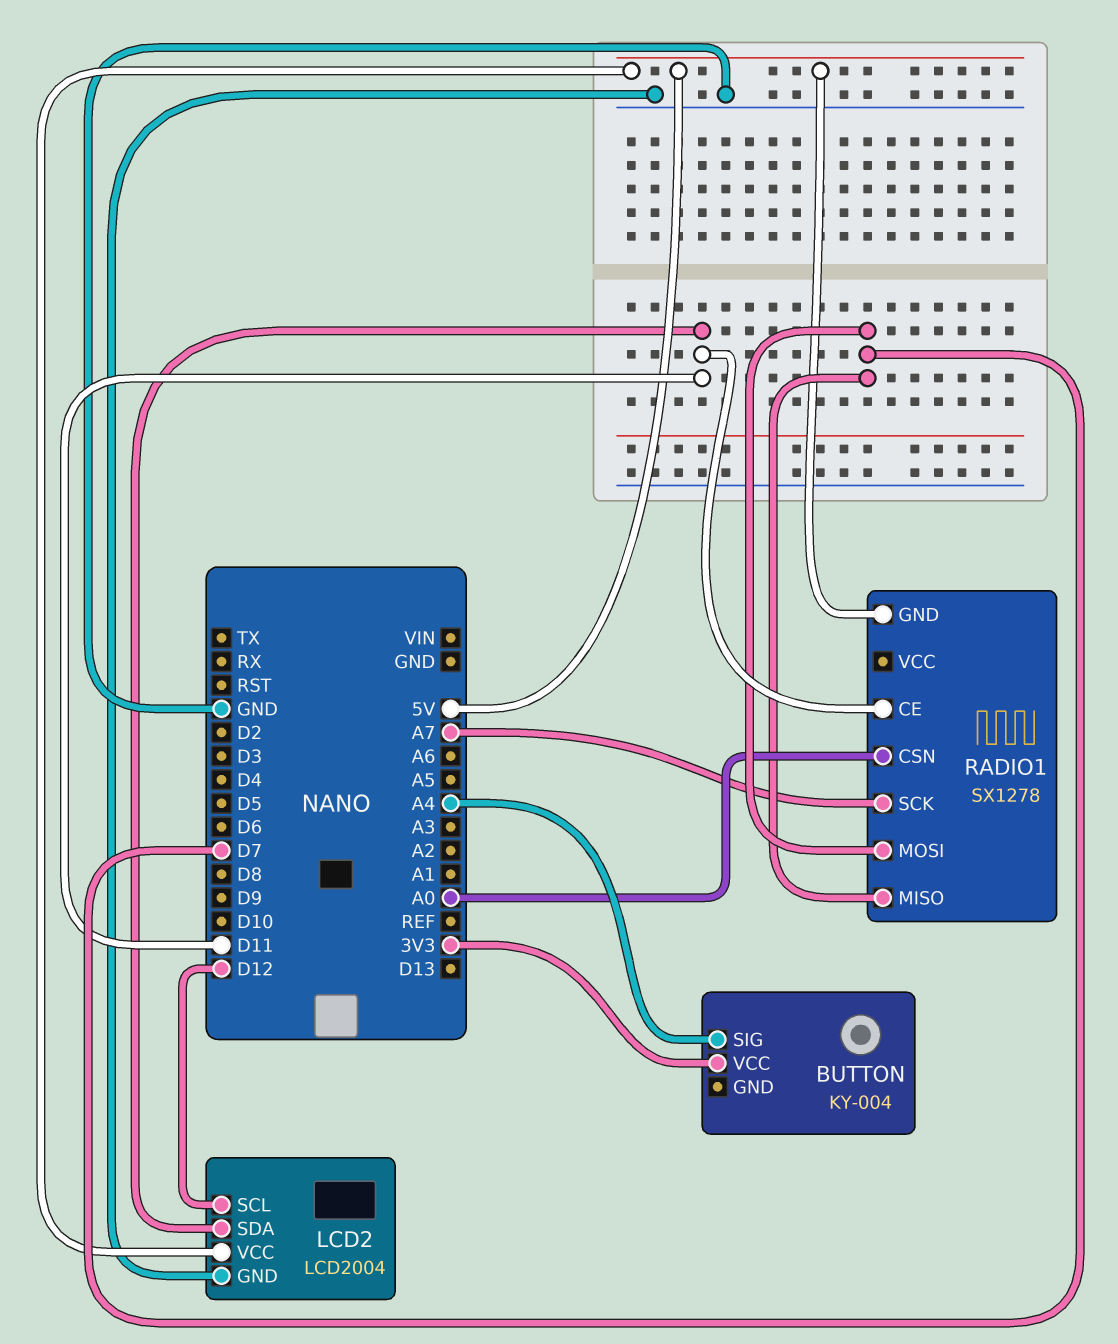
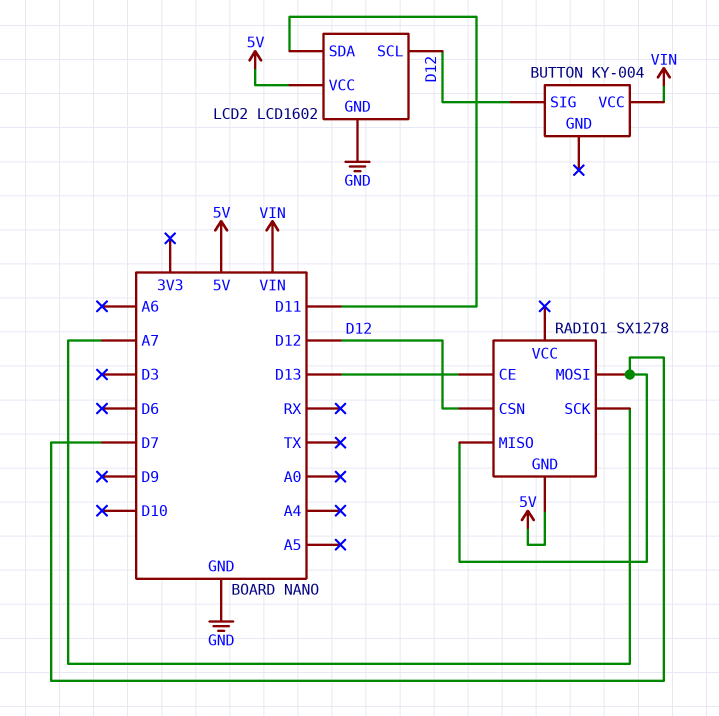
BUTTON pin SIG: A4 -> D12
BUTTON pin VCC: 3V3 -> VIN
LCD2: LCD2004 -> LCD1602
RADIO1 pin CE: D11 -> D13
RADIO1 pin CSN: A0 -> D12

